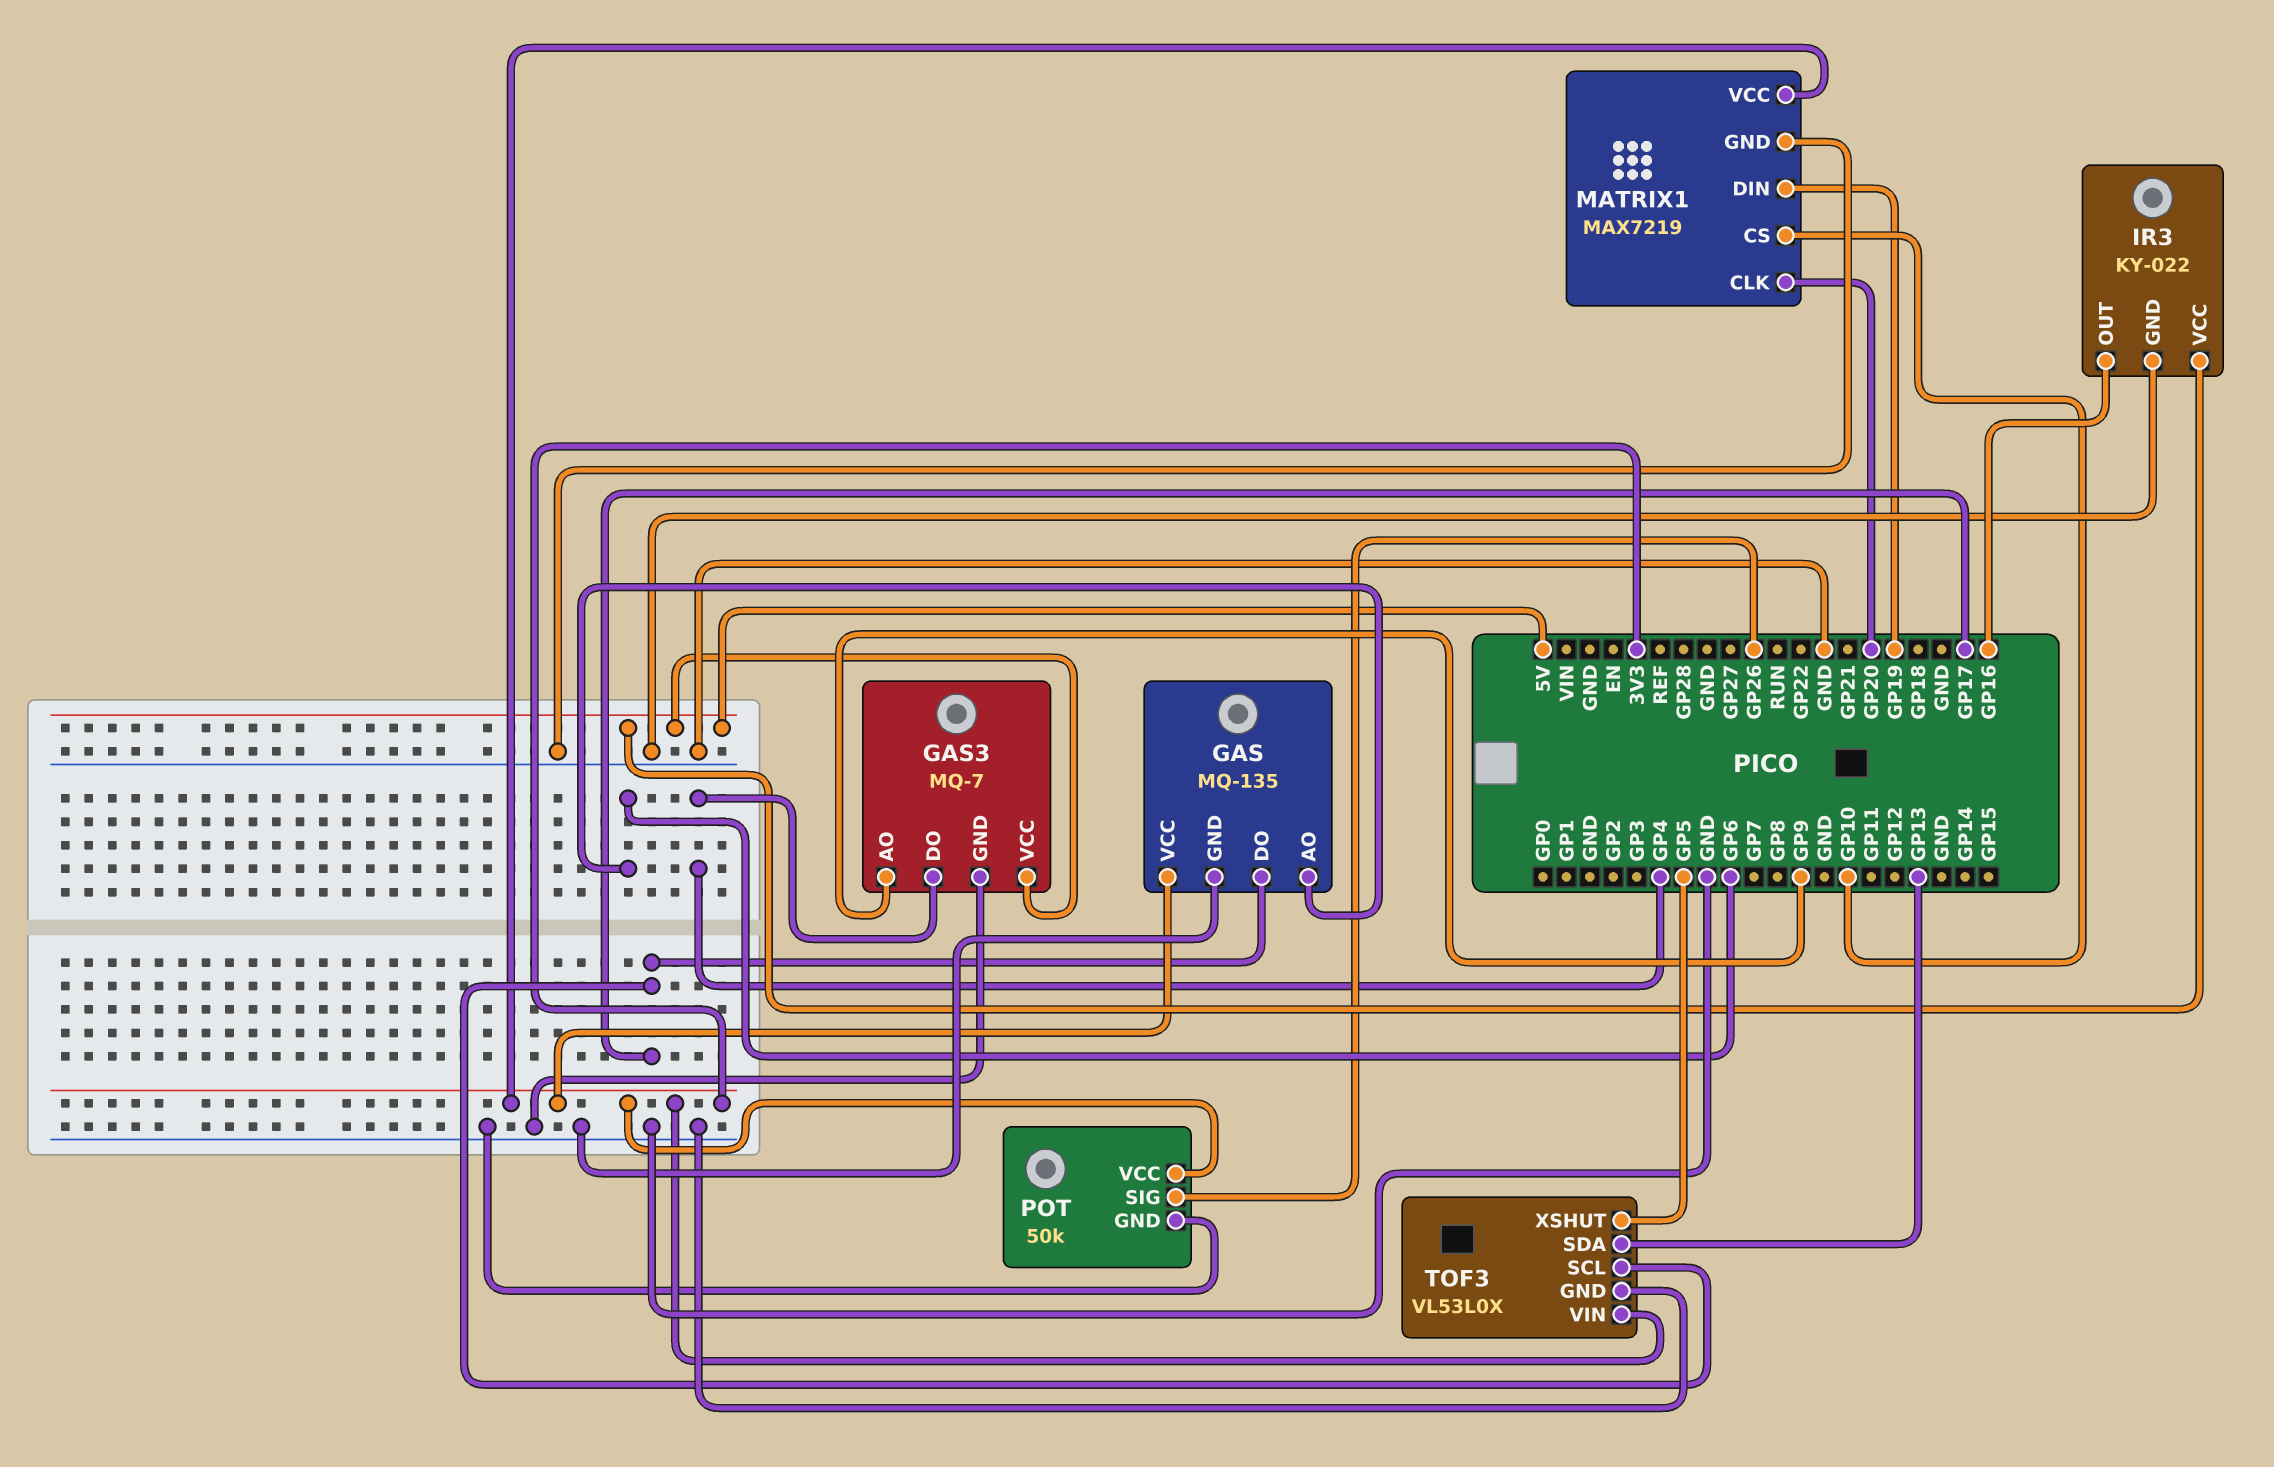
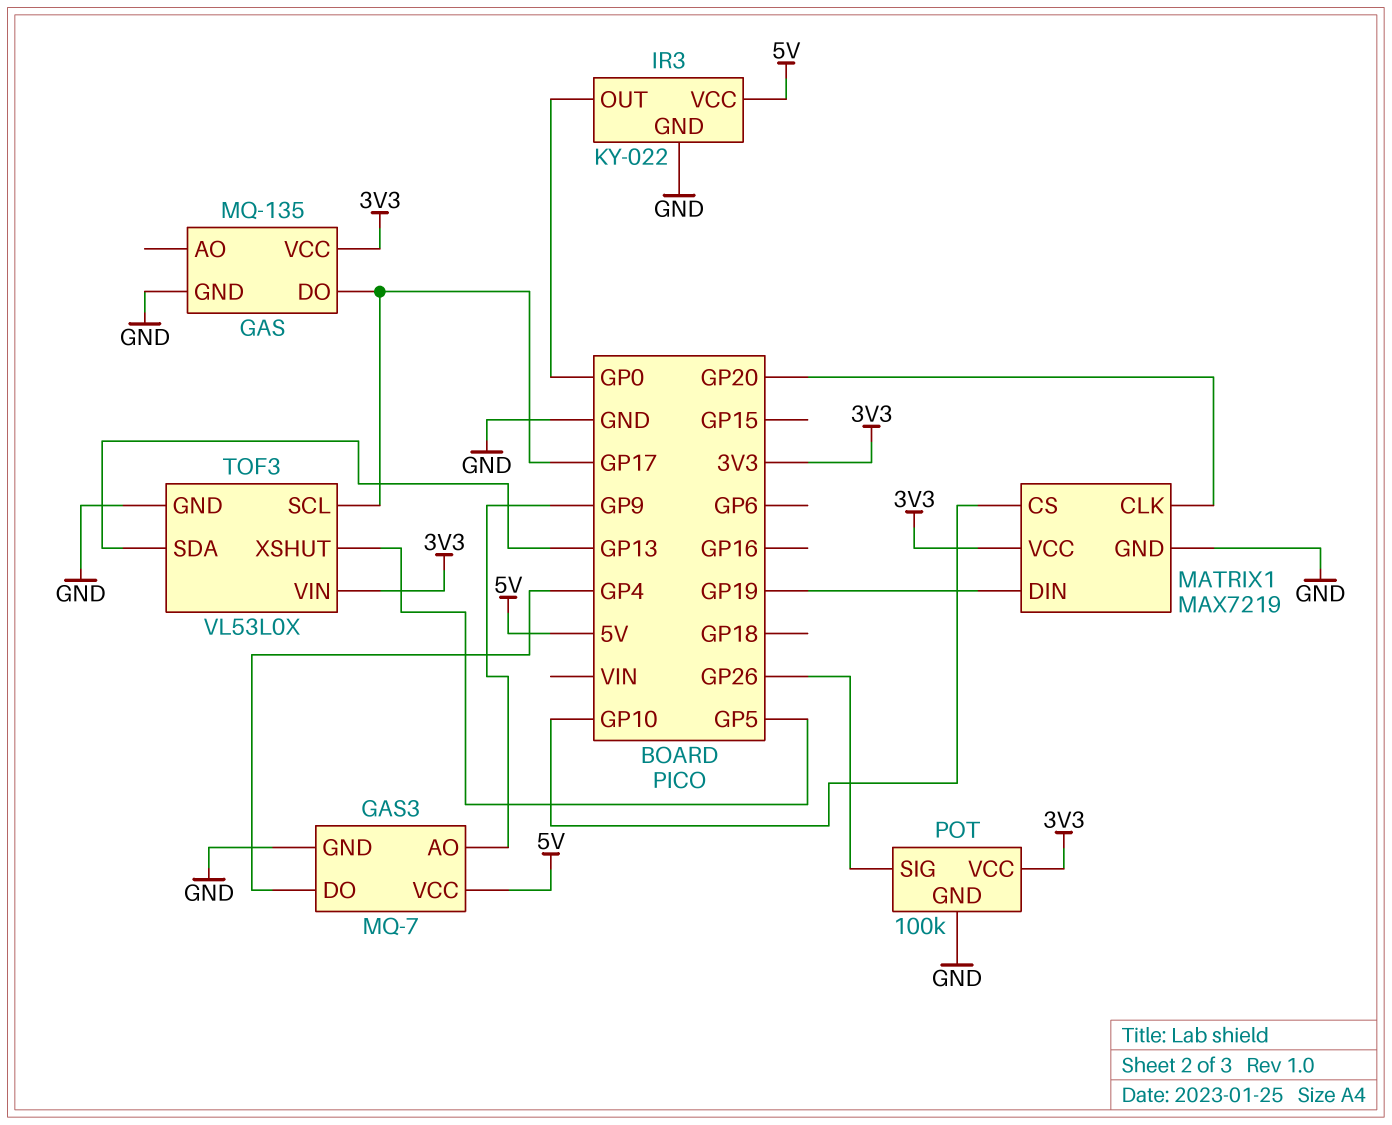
GAS pin AO: GP6 -> none
IR3 pin OUT: GP16 -> GP0
POT: 50k -> 100k

